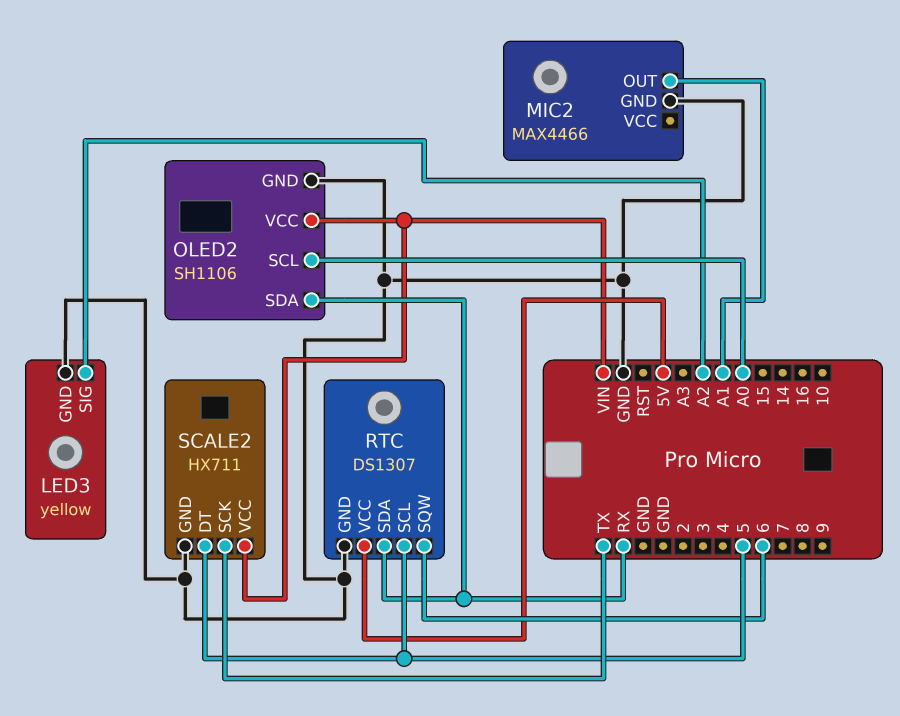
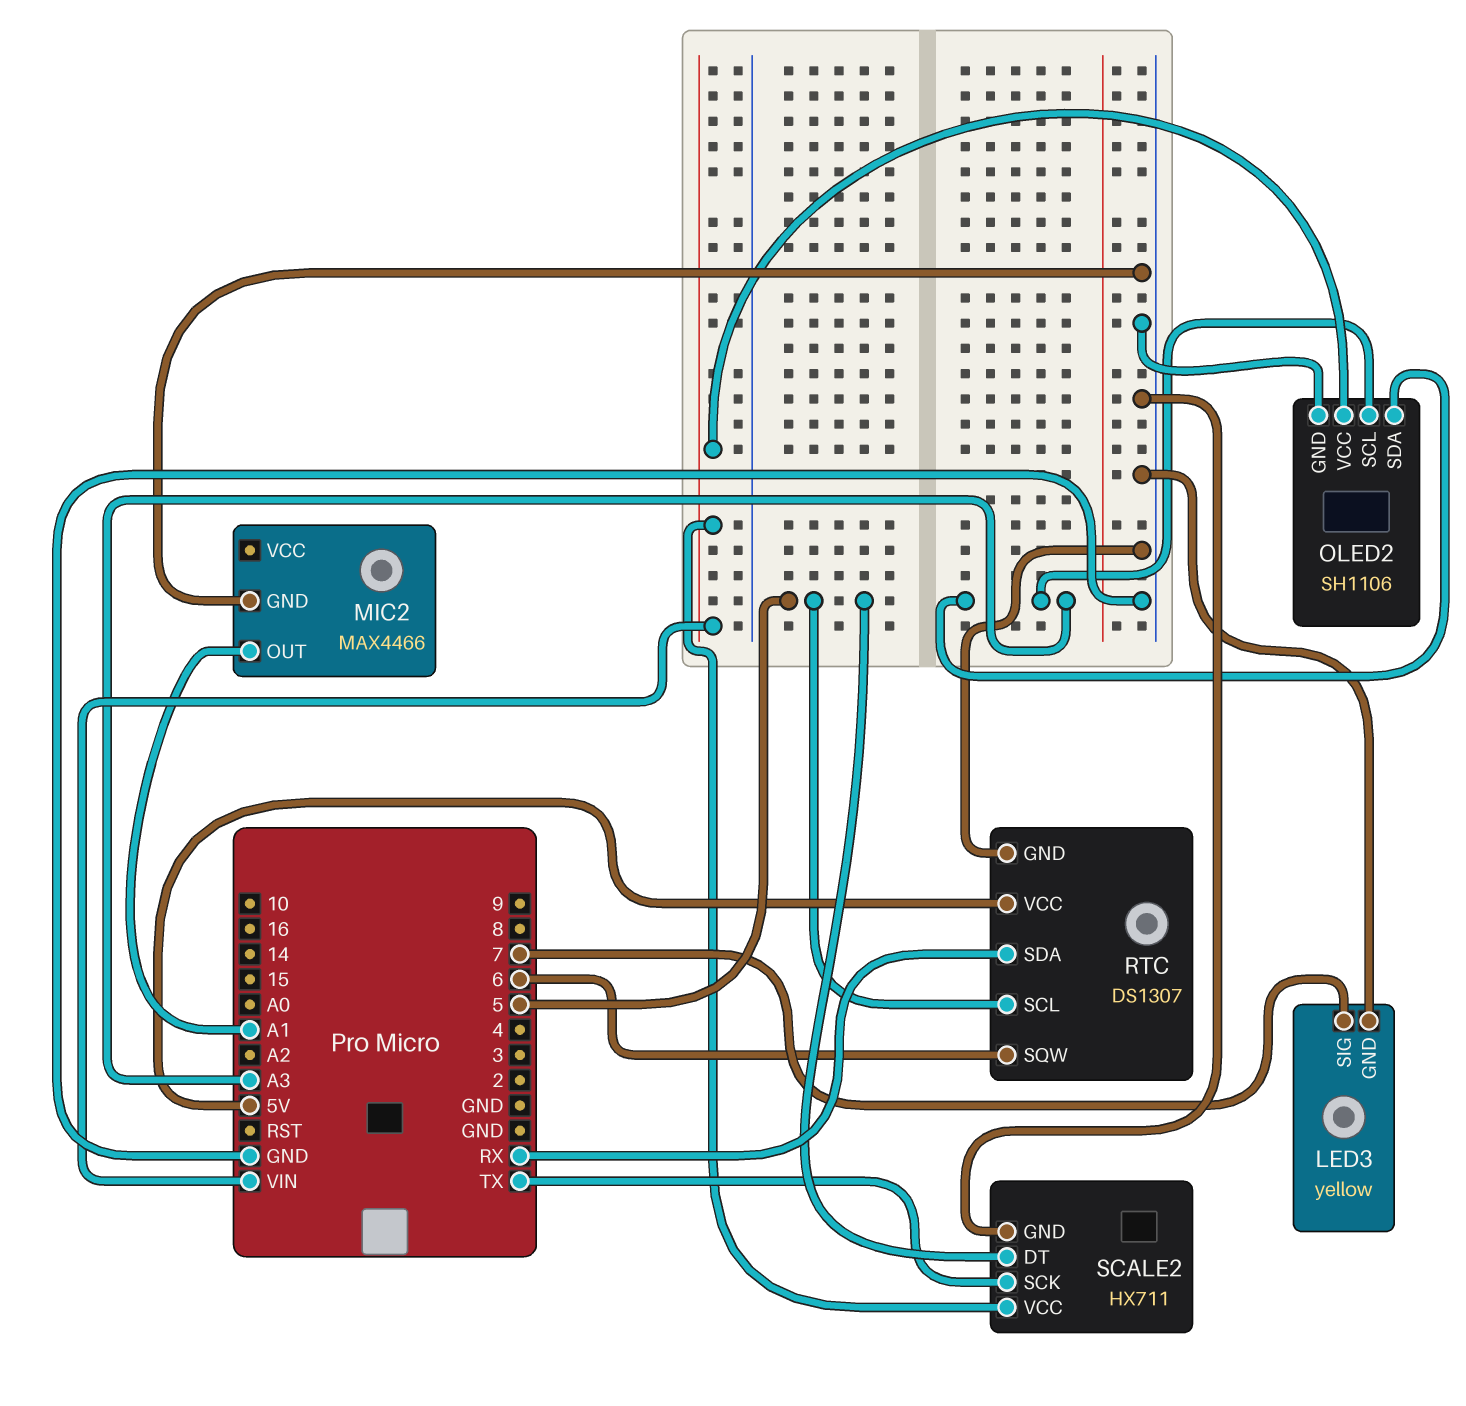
LED3 pin SIG: A2 -> 7
OLED2 pin SCL: A0 -> A3
OLED2 pin SDA: RX -> A3

